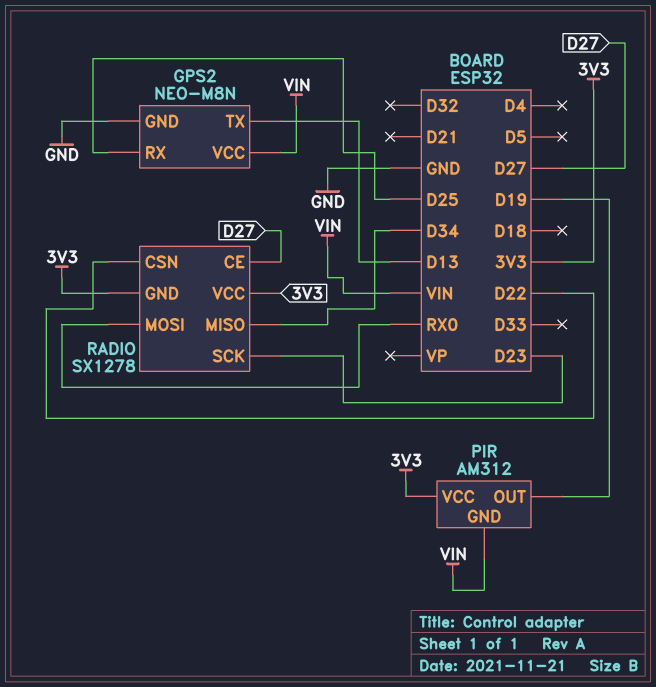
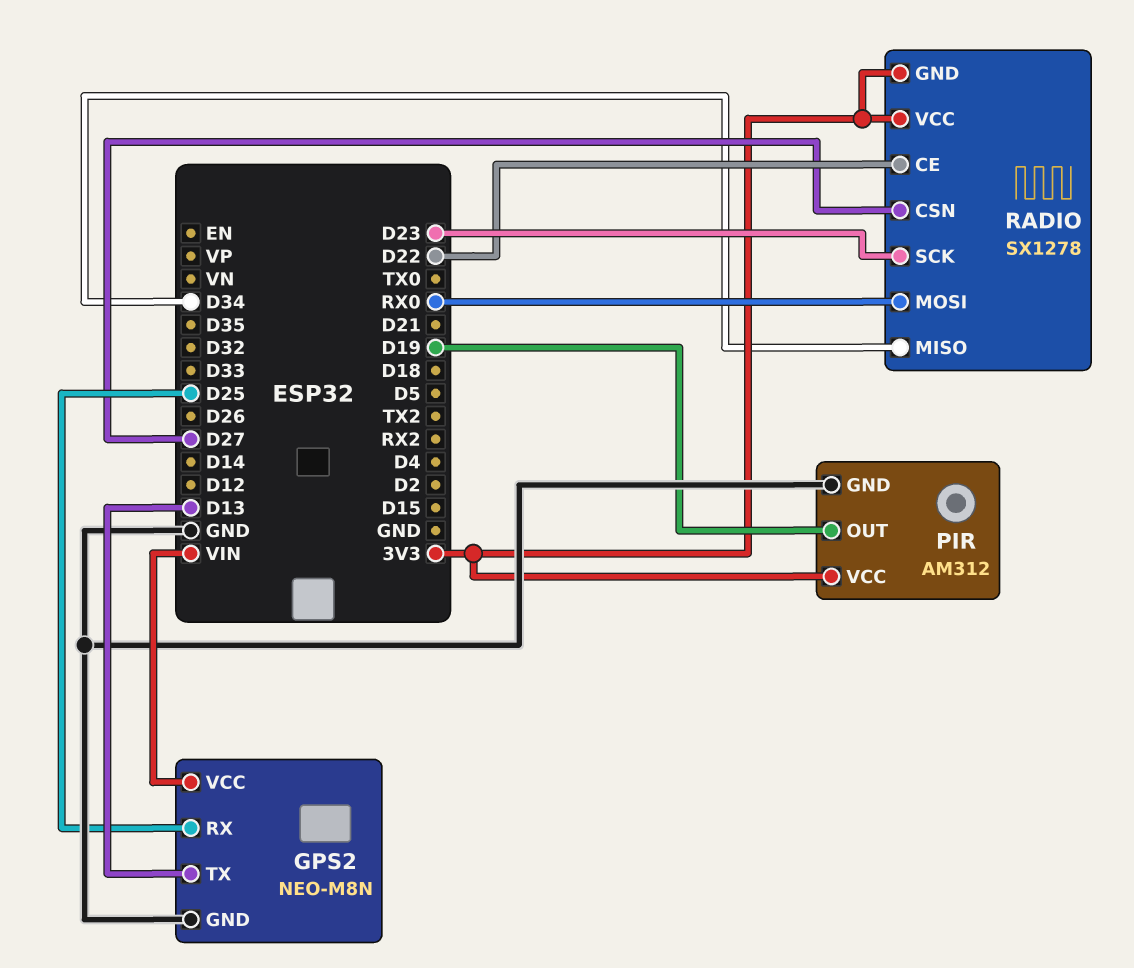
PIR pin GND: VIN -> GND
RADIO pin CE: D27 -> D22
RADIO pin CSN: D22 -> D27

